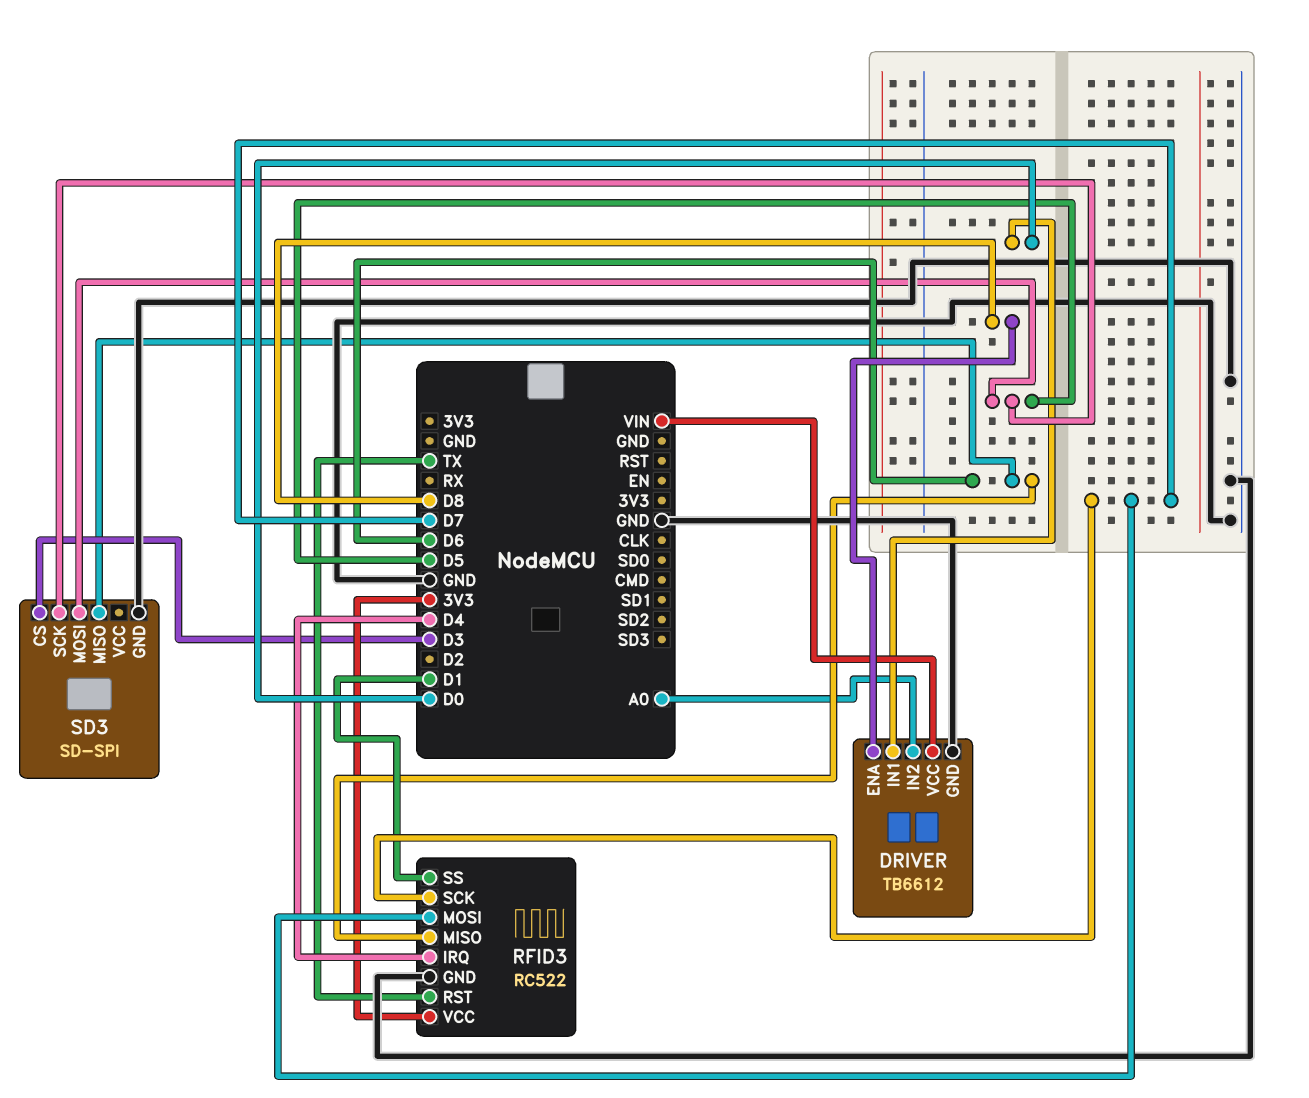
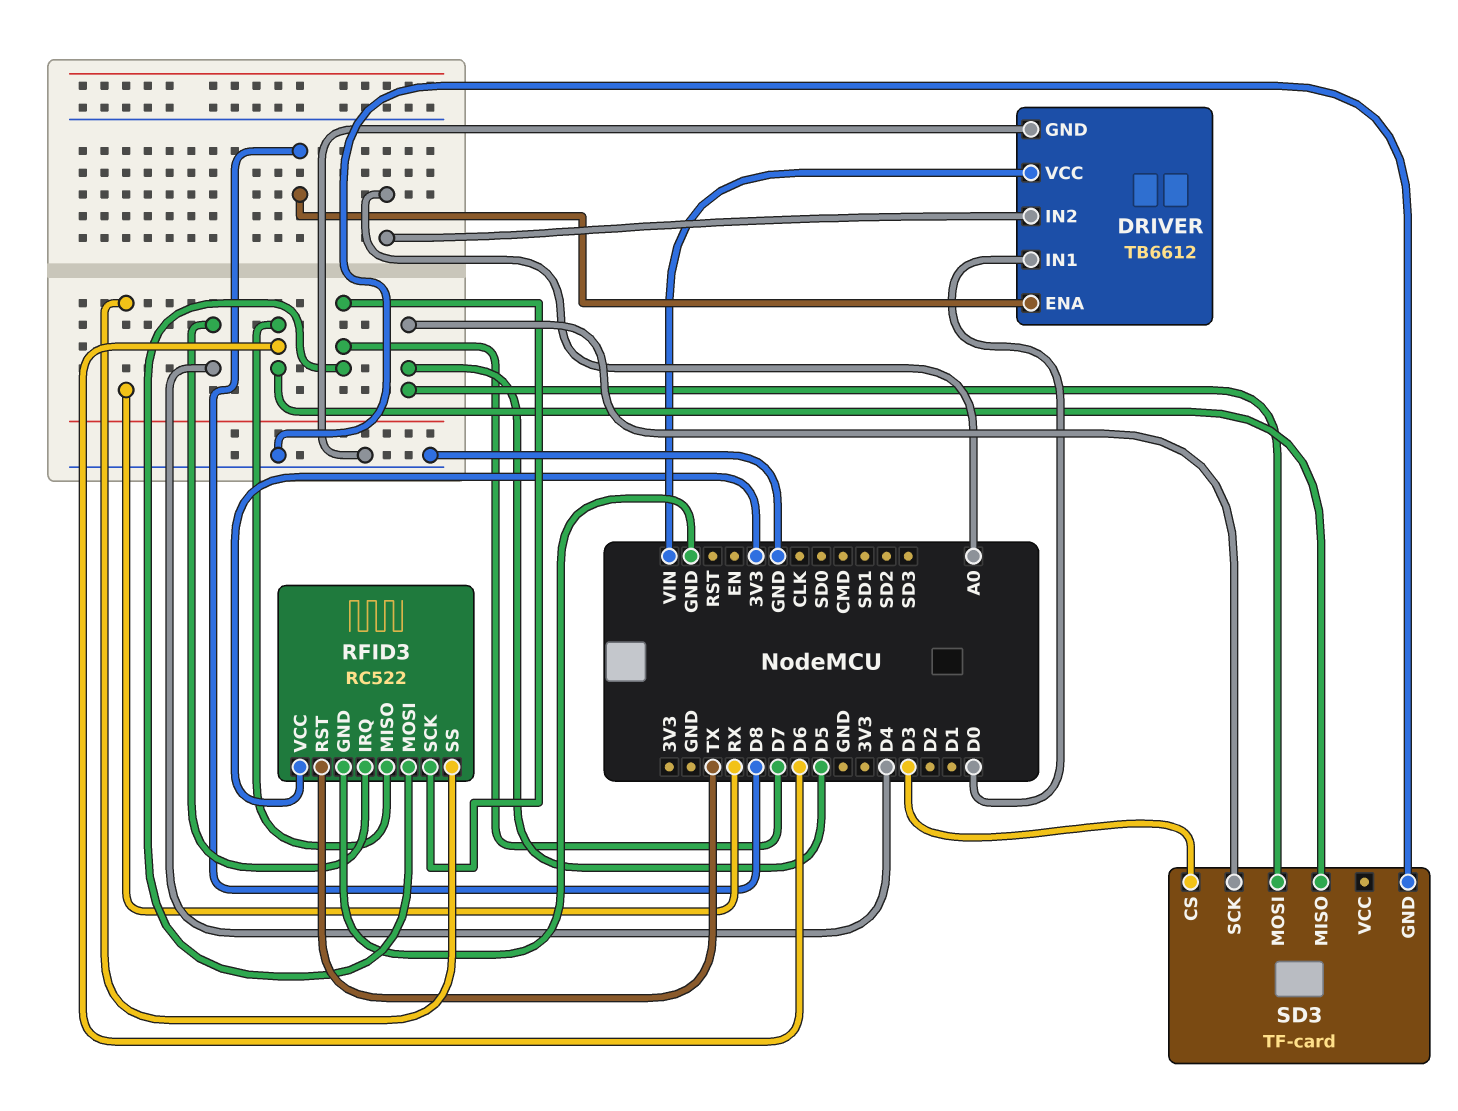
RFID3 pin SS: D1 -> RX
SD3: SD-SPI -> TF-card

